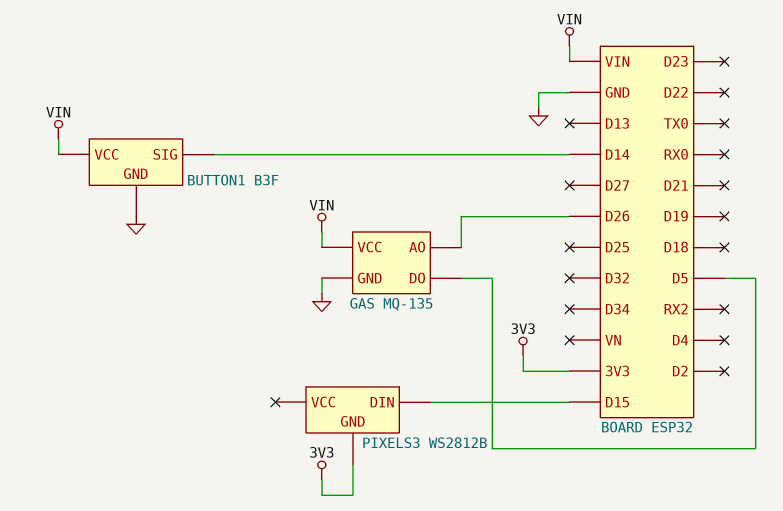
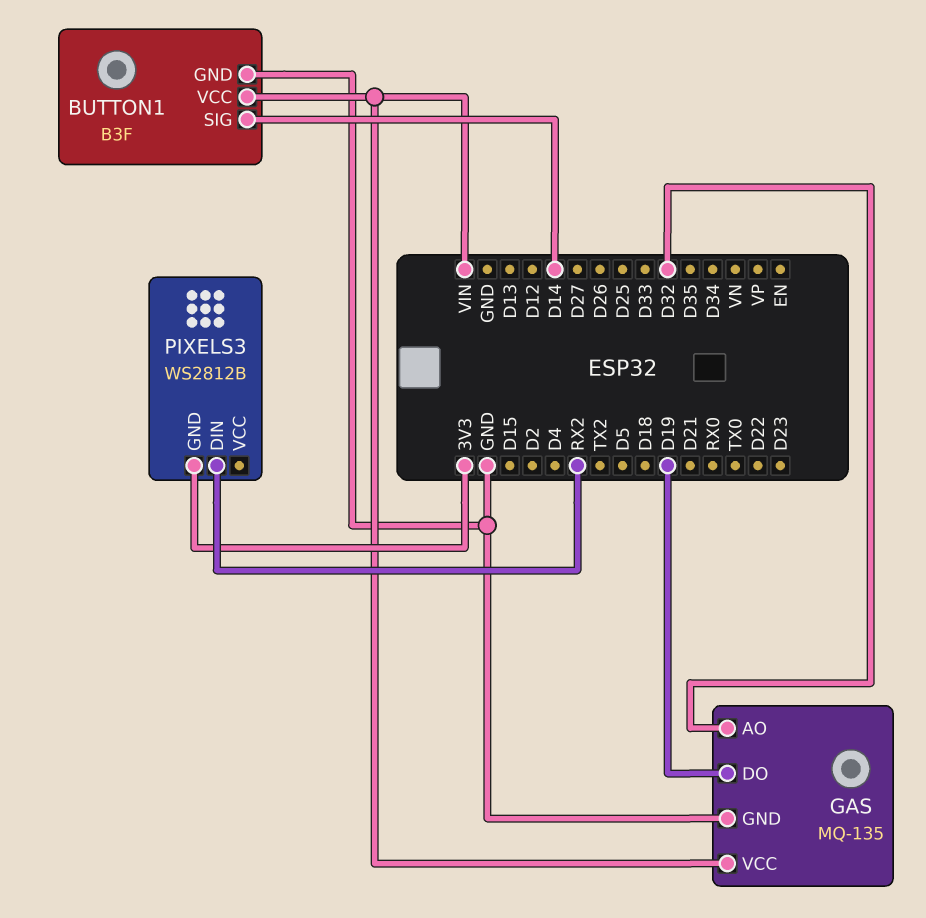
GAS pin AO: D26 -> D32
GAS pin DO: D5 -> D19
PIXELS3 pin DIN: D15 -> RX2

